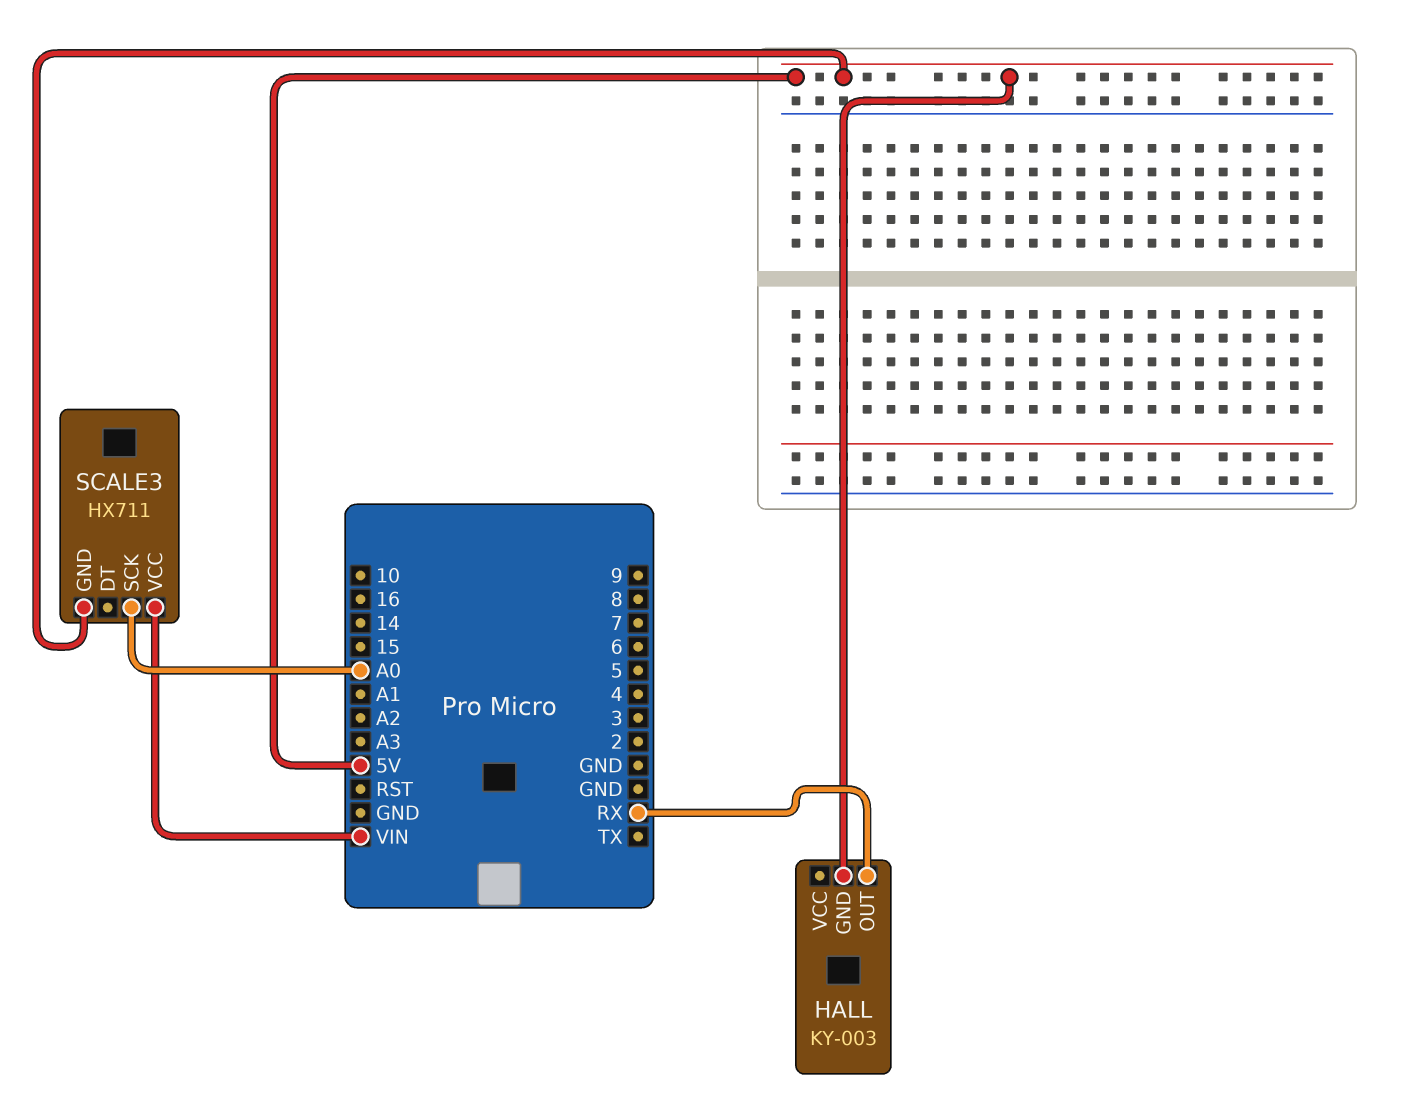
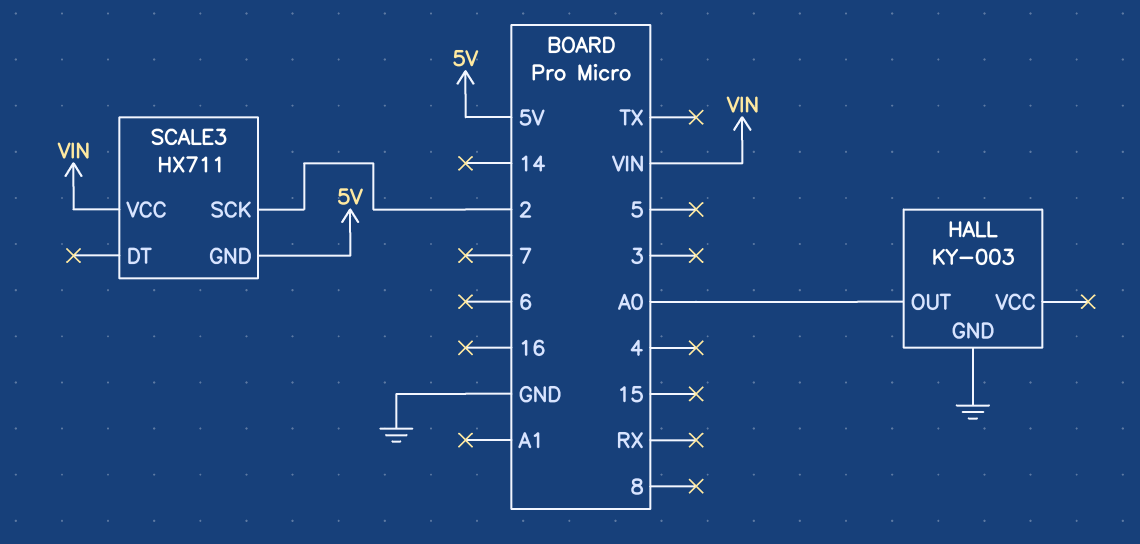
HALL pin GND: 5V -> GND
HALL pin OUT: RX -> A0
SCALE3 pin SCK: A0 -> 2

